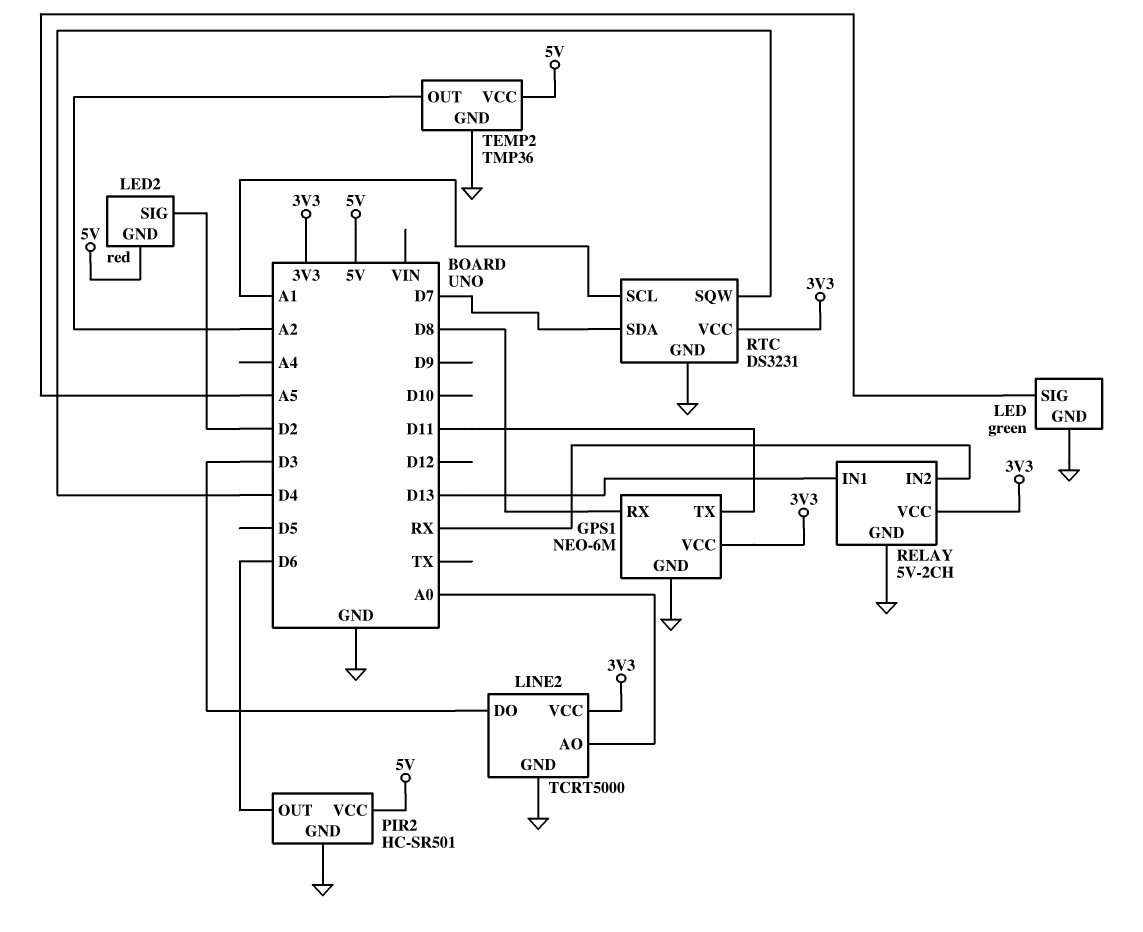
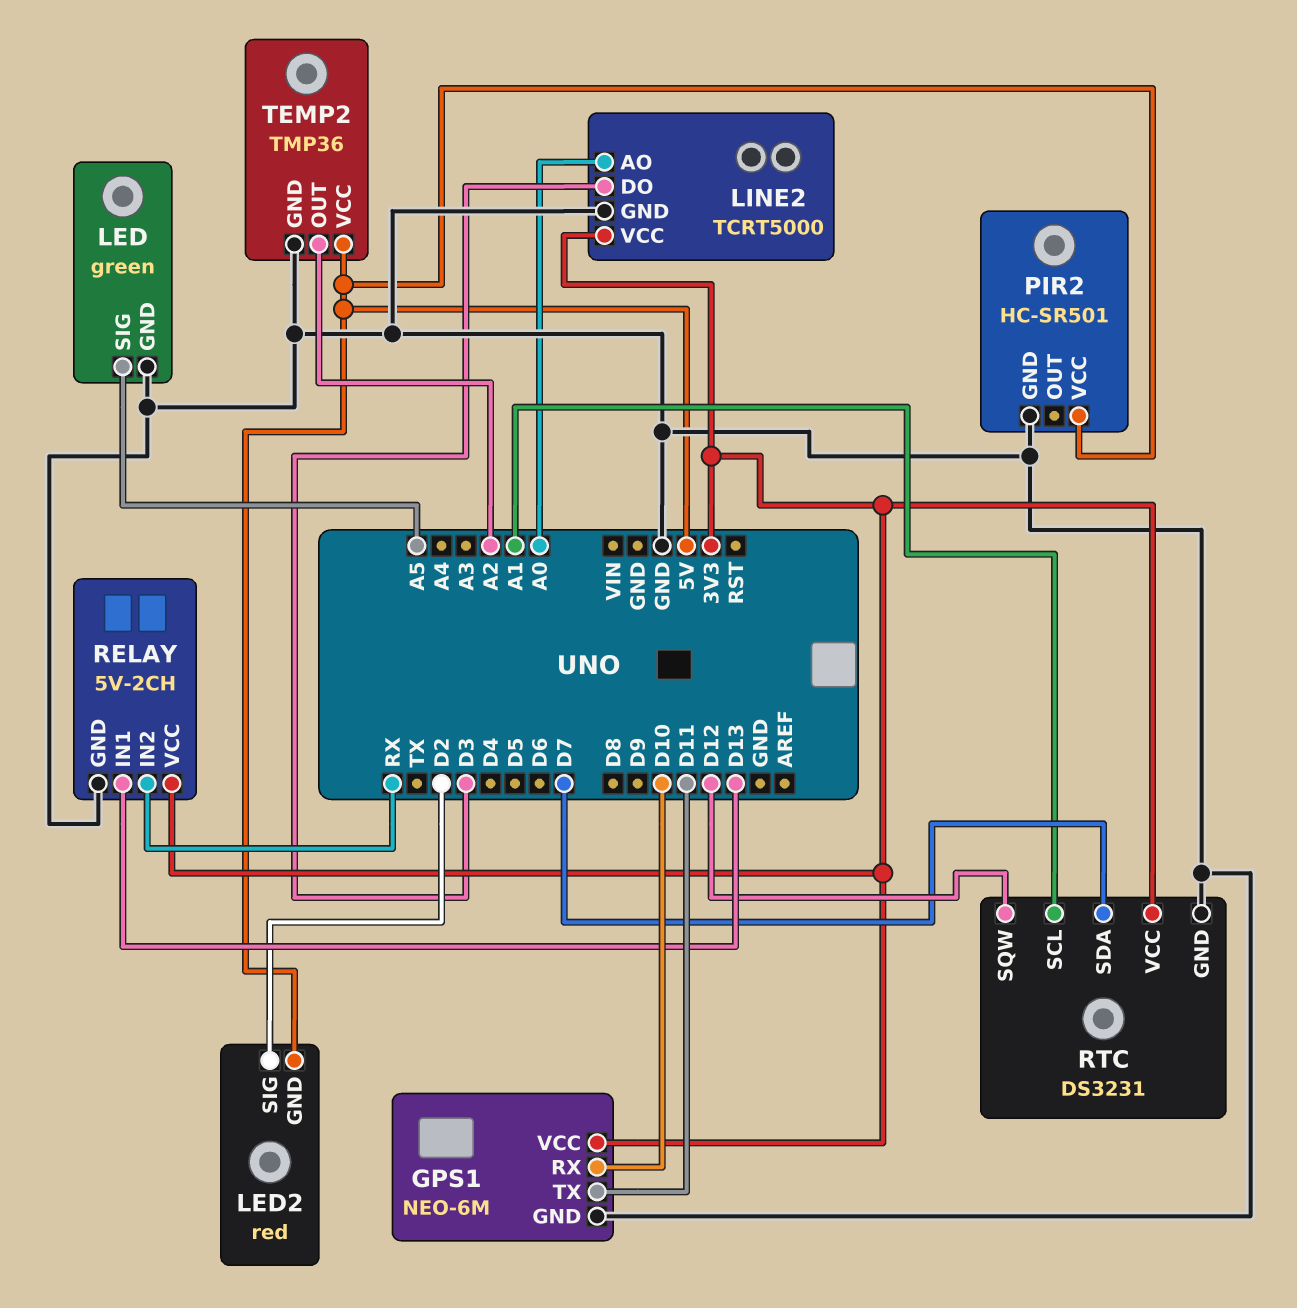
GPS1 pin RX: D8 -> D10
PIR2 pin OUT: D6 -> none
RTC pin SQW: D4 -> D12

